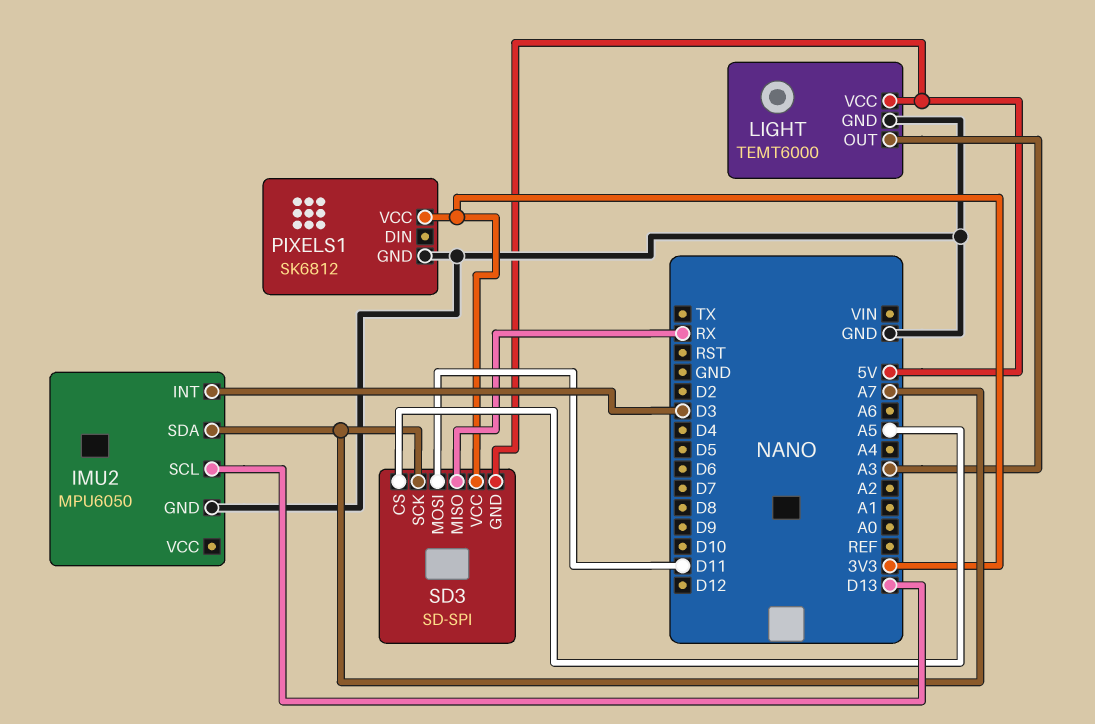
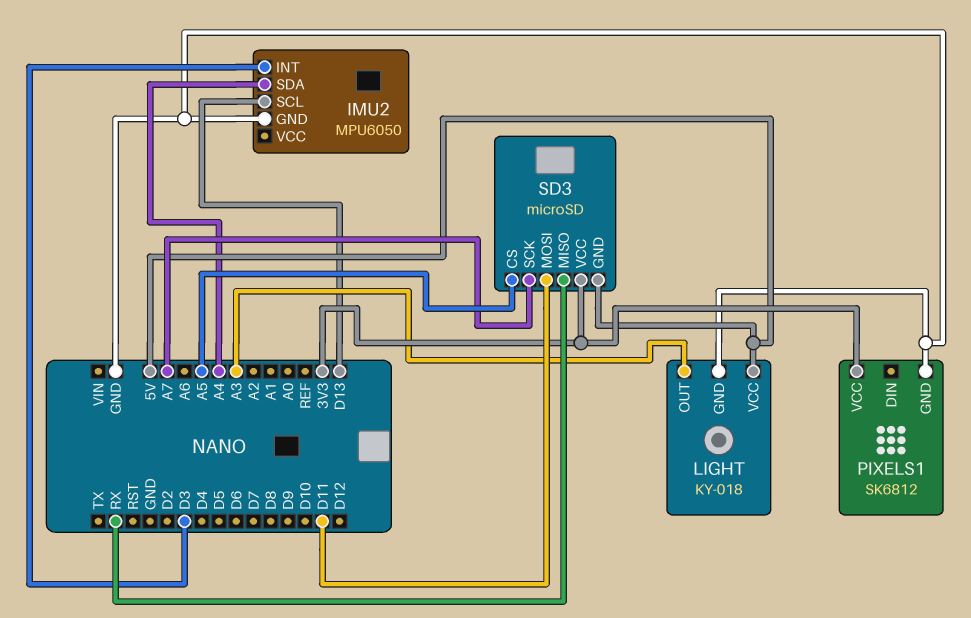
IMU2 pin SDA: A7 -> A4
LIGHT: TEMT6000 -> KY-018
SD3: SD-SPI -> microSD

